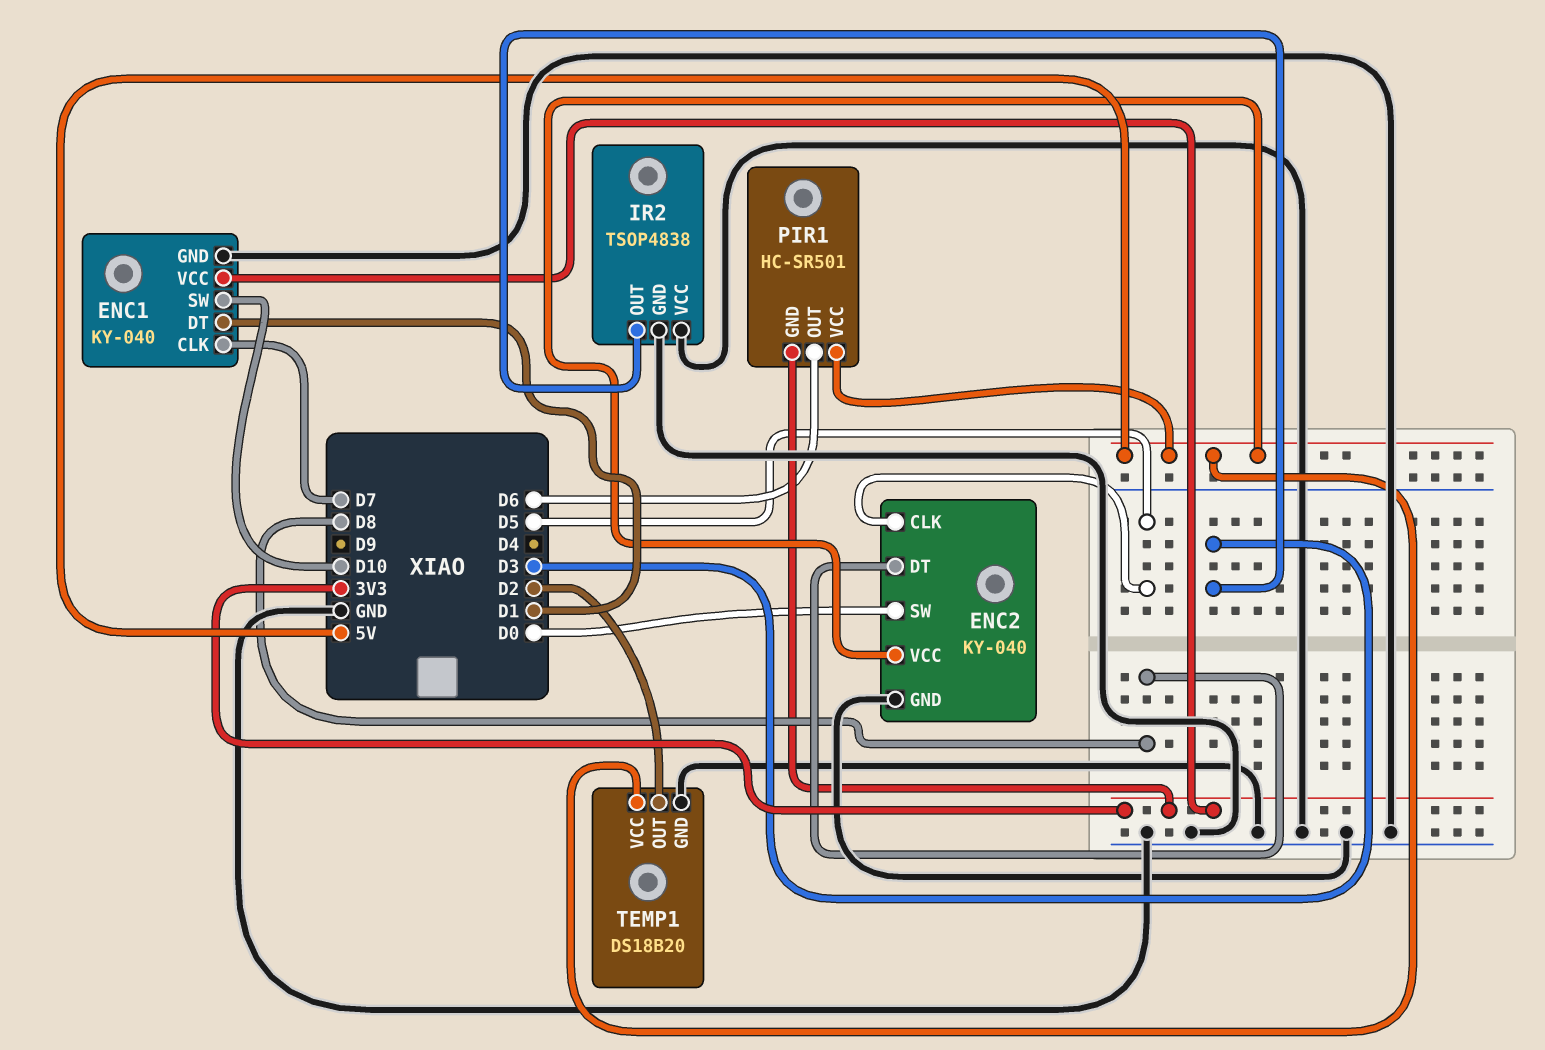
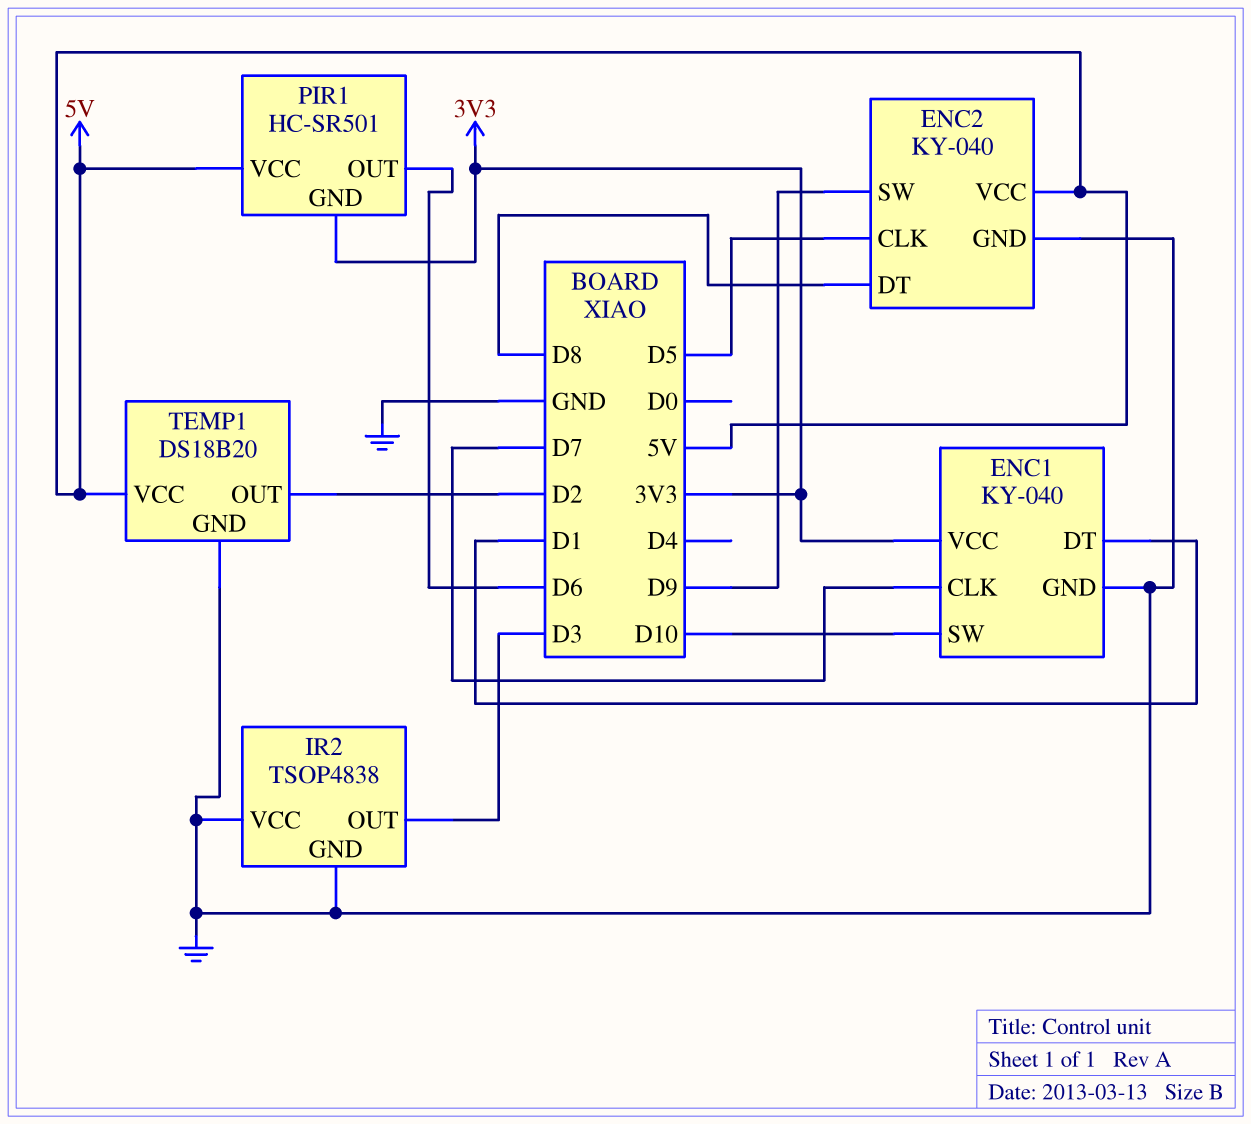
ENC2 pin SW: D0 -> D9

